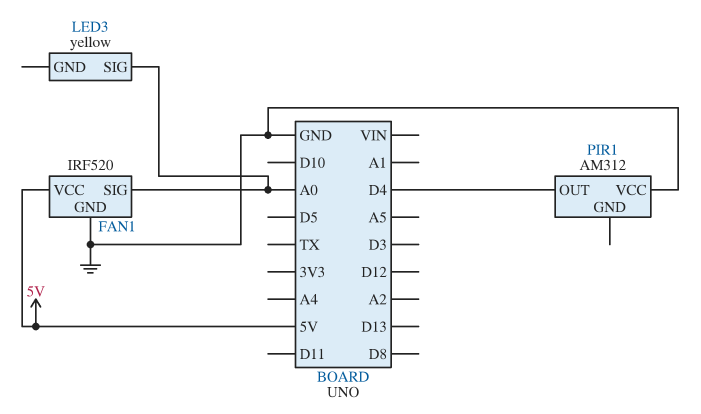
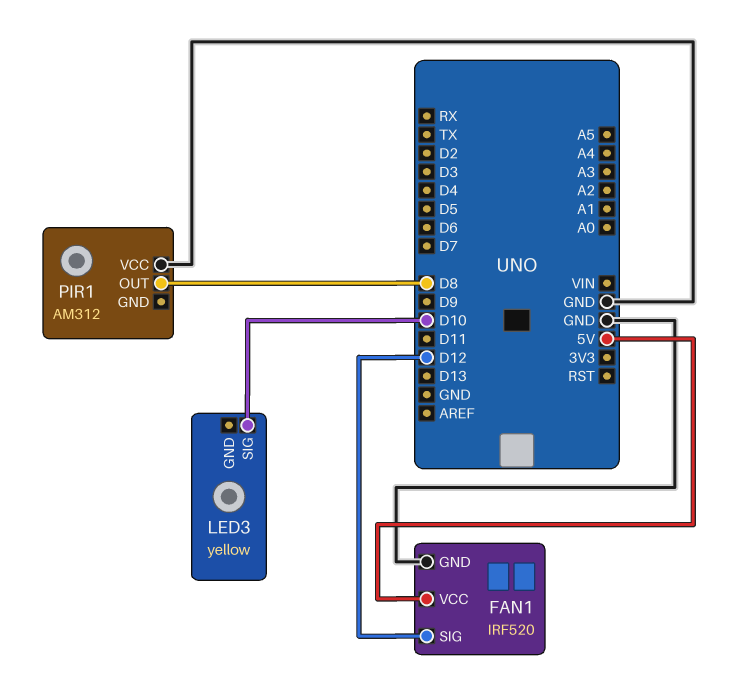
FAN1 pin SIG: A0 -> D12
LED3 pin SIG: A0 -> D10
PIR1 pin OUT: D4 -> D8

